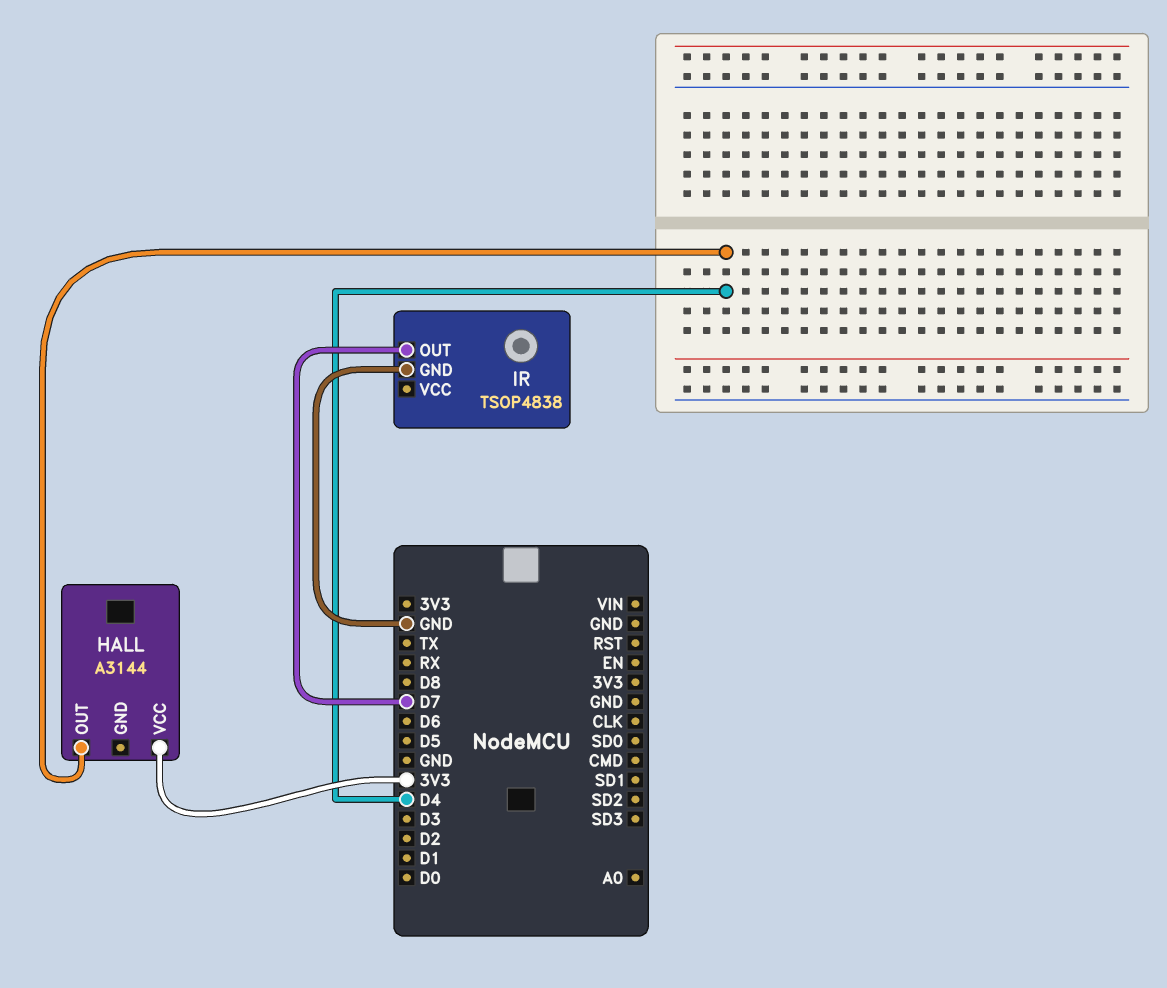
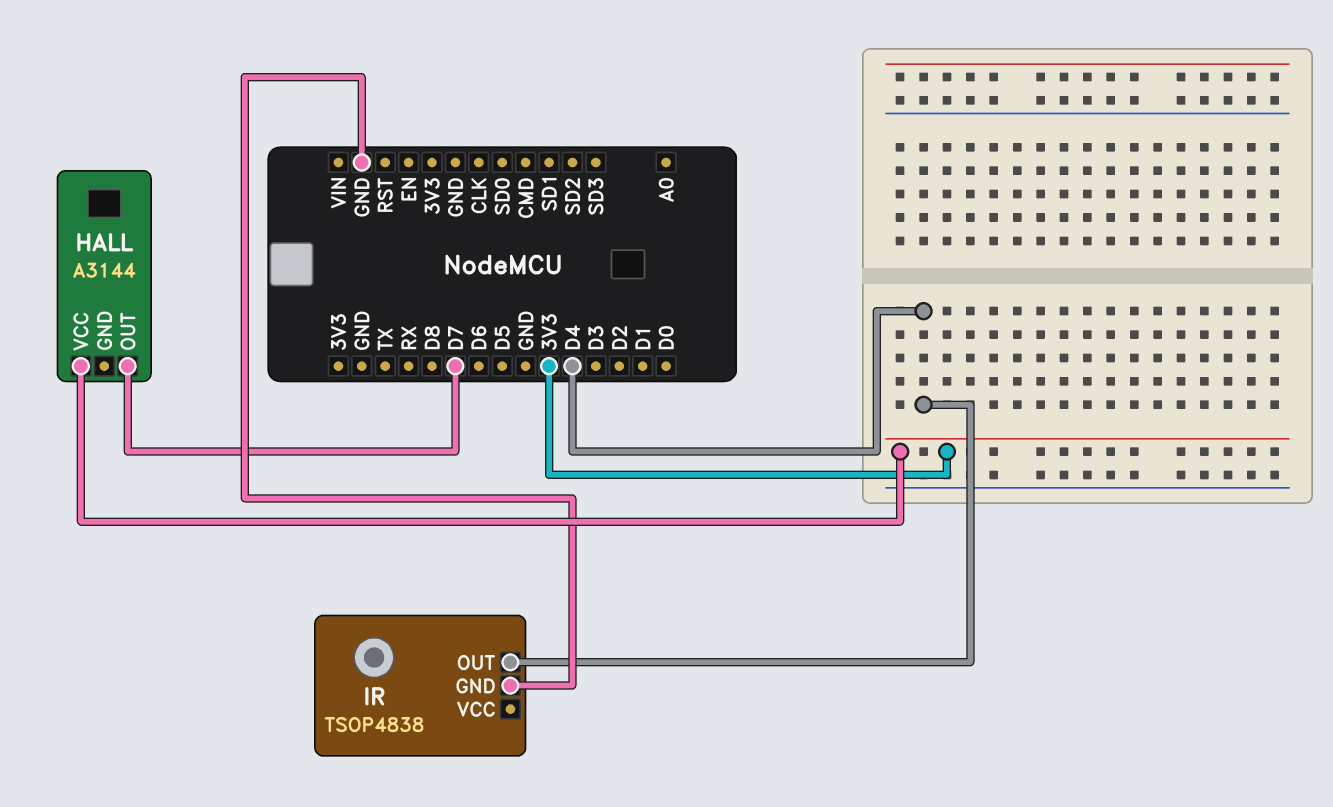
HALL pin OUT: D4 -> D7
IR pin OUT: D7 -> D4

